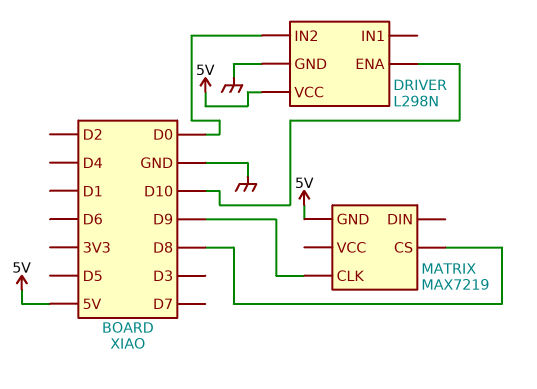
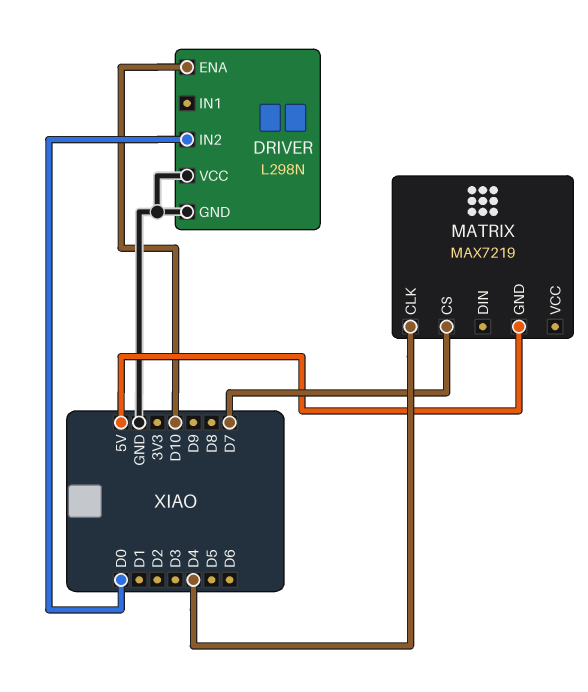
DRIVER pin VCC: 5V -> GND
MATRIX pin CLK: D9 -> D4
MATRIX pin CS: D8 -> D7

